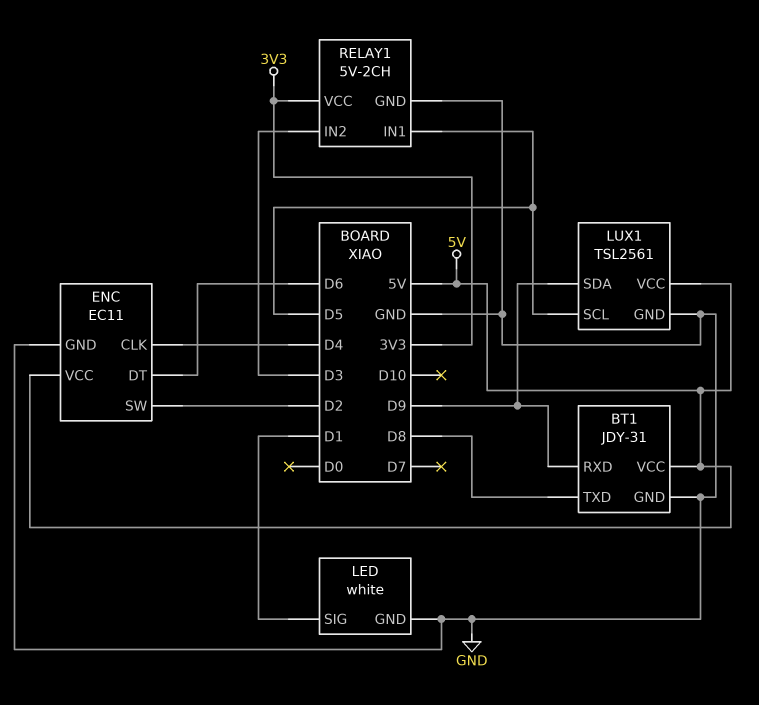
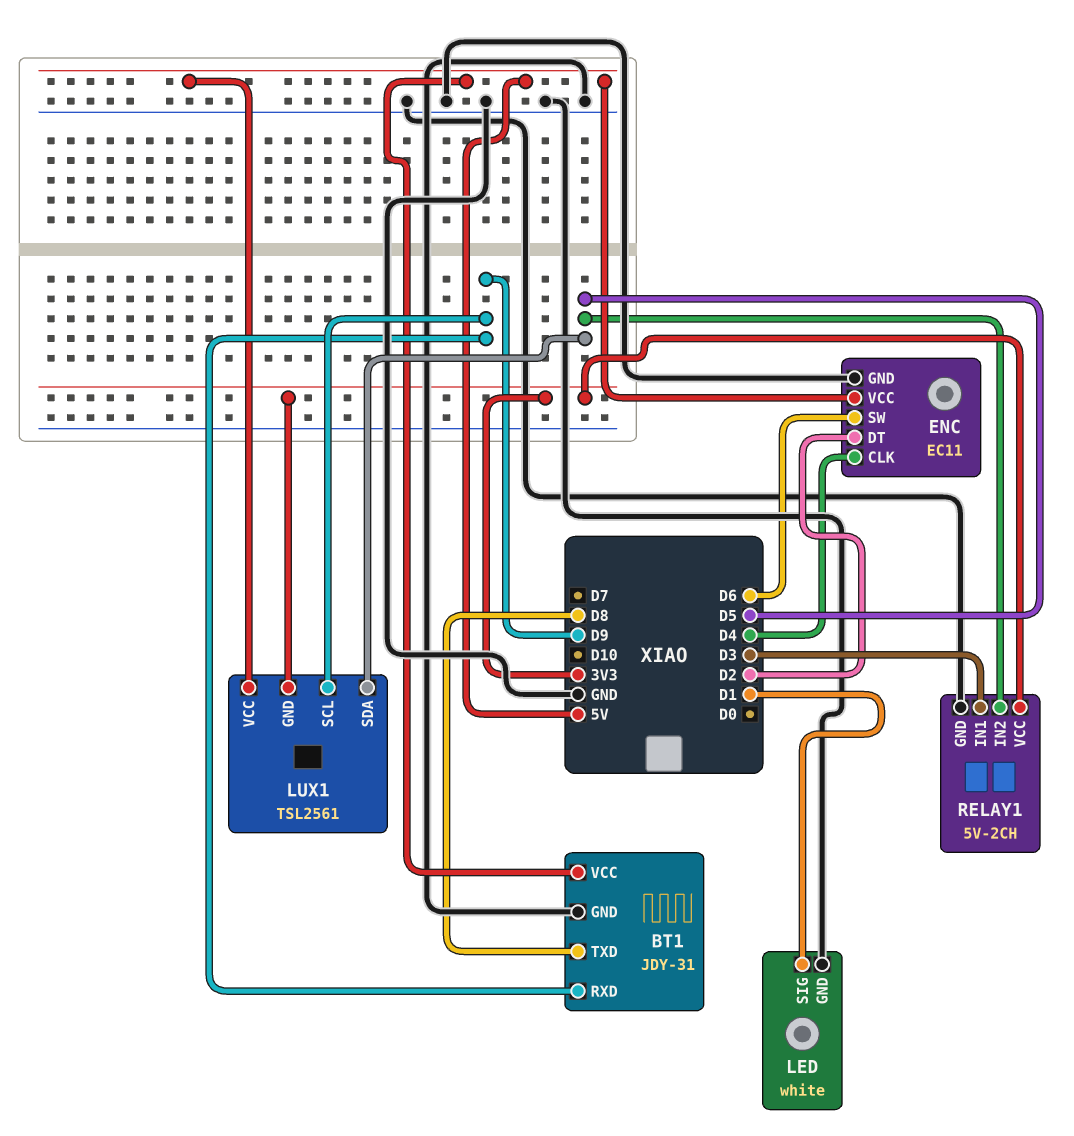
ENC pin DT: D6 -> D2
ENC pin SW: D2 -> D6
LUX1 pin GND: GND -> 3V3
LUX1 pin SCL: D5 -> D9
LUX1 pin SDA: D9 -> D5
RELAY1 pin IN1: D5 -> D3
RELAY1 pin IN2: D3 -> D5

